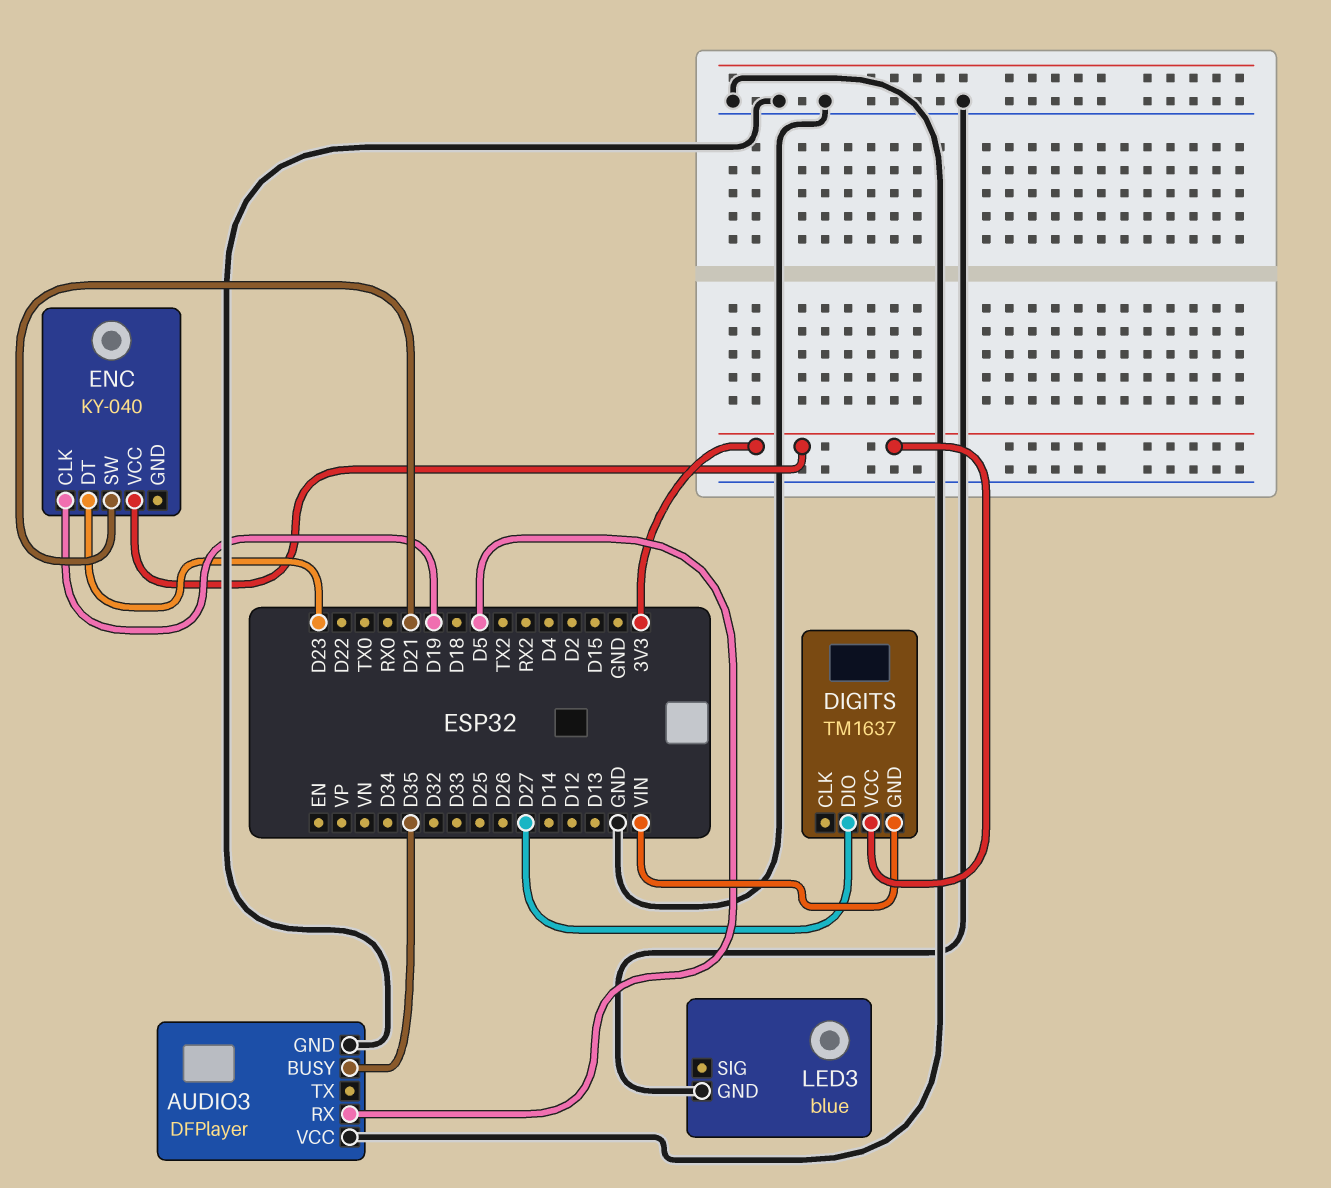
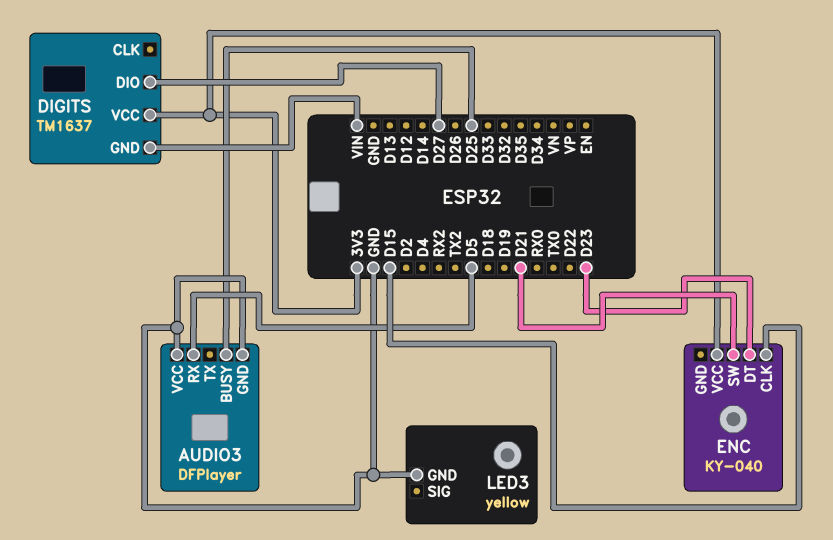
AUDIO3 pin BUSY: D35 -> D25
ENC pin CLK: D19 -> D15
LED3: blue -> yellow

